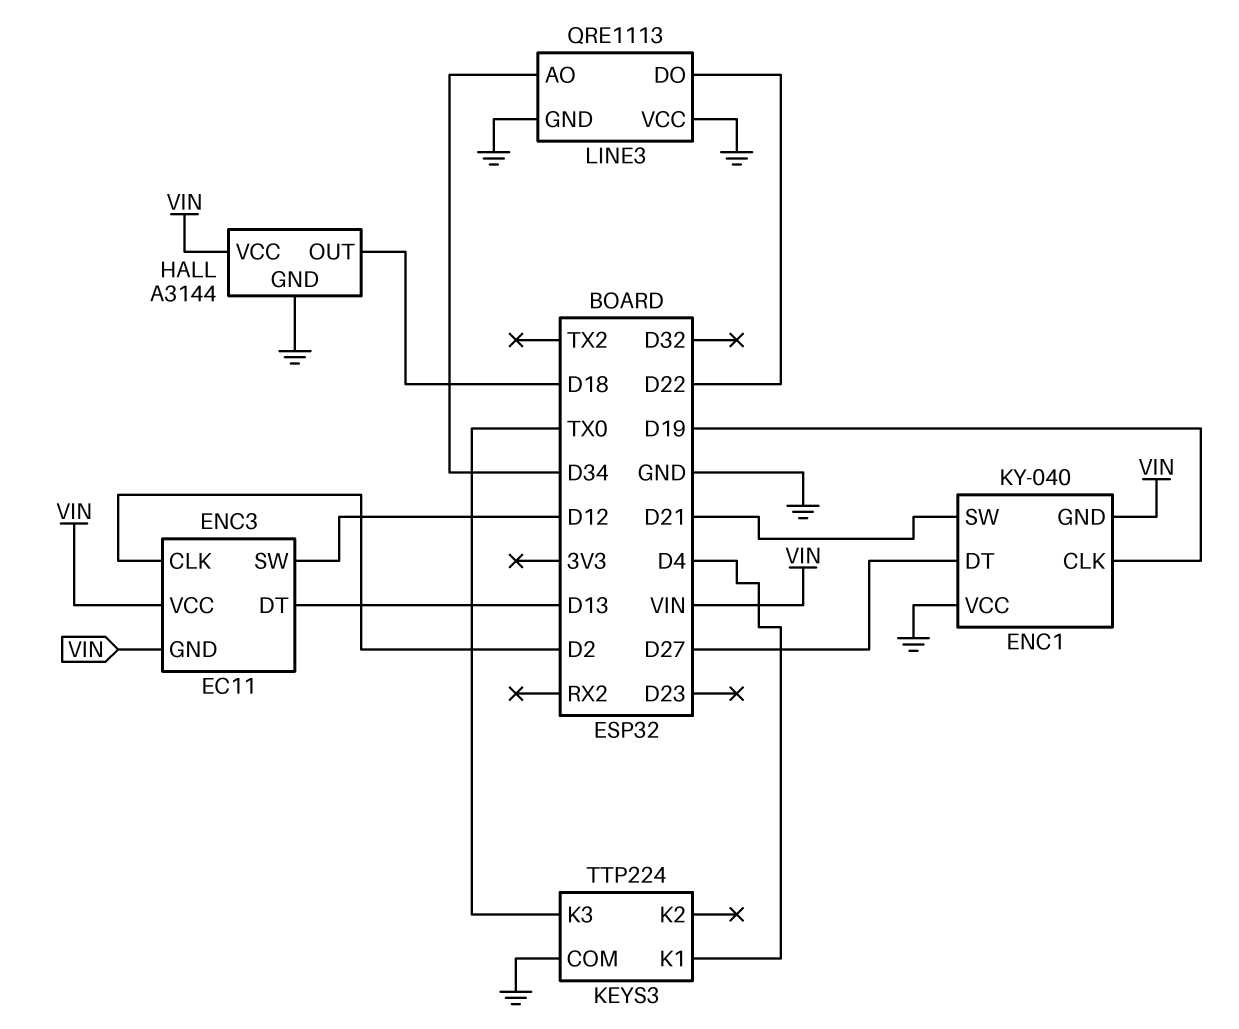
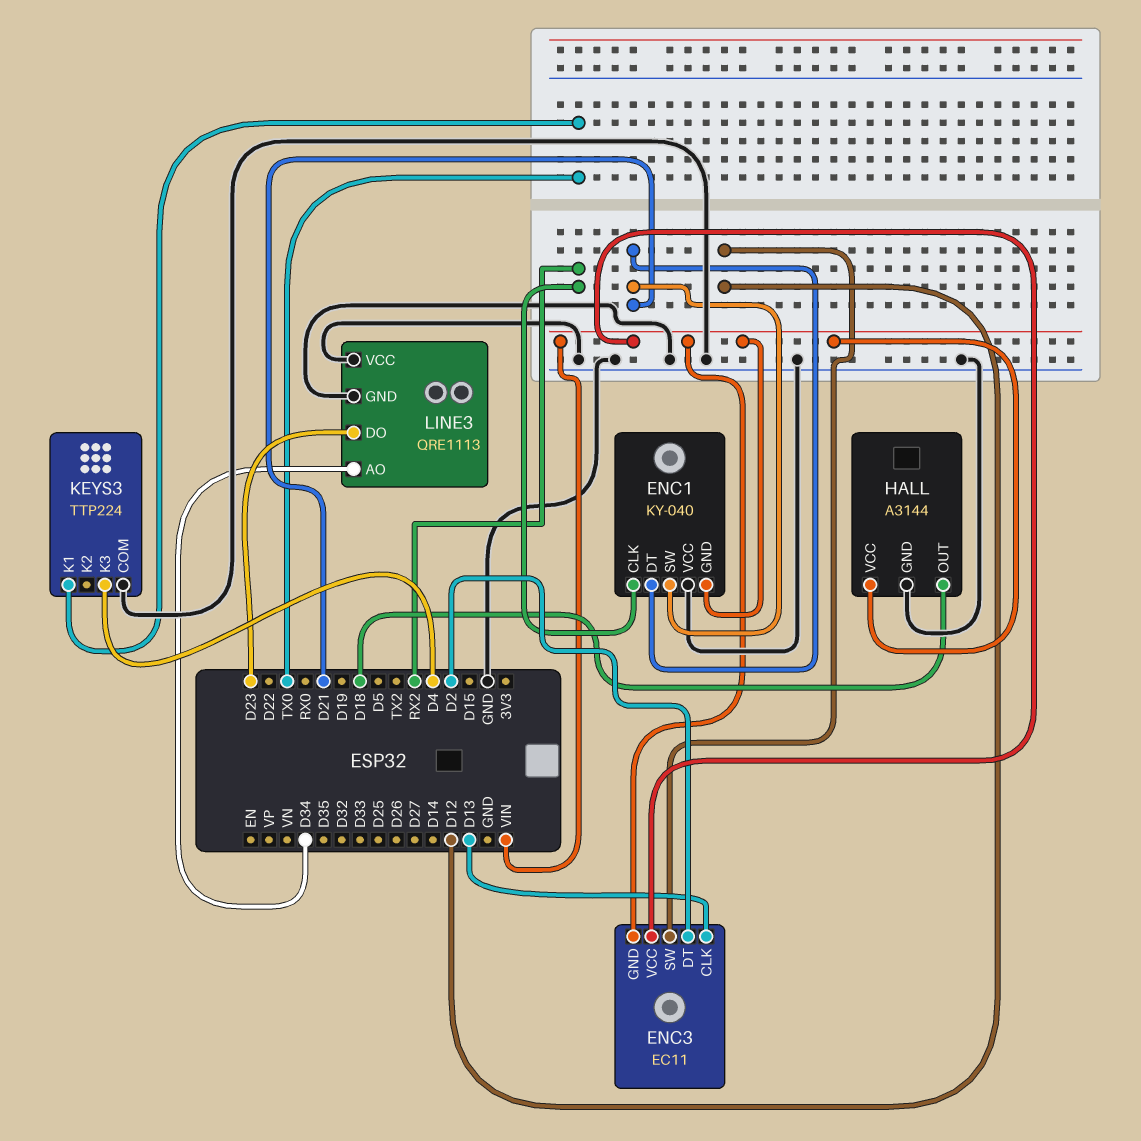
ENC1 pin CLK: D19 -> RX2
ENC1 pin DT: D27 -> D21
ENC3 pin CLK: D2 -> D13
ENC3 pin DT: D13 -> D2
KEYS3 pin K1: D4 -> TX0
KEYS3 pin K3: TX0 -> D4
LINE3 pin DO: D22 -> D23

